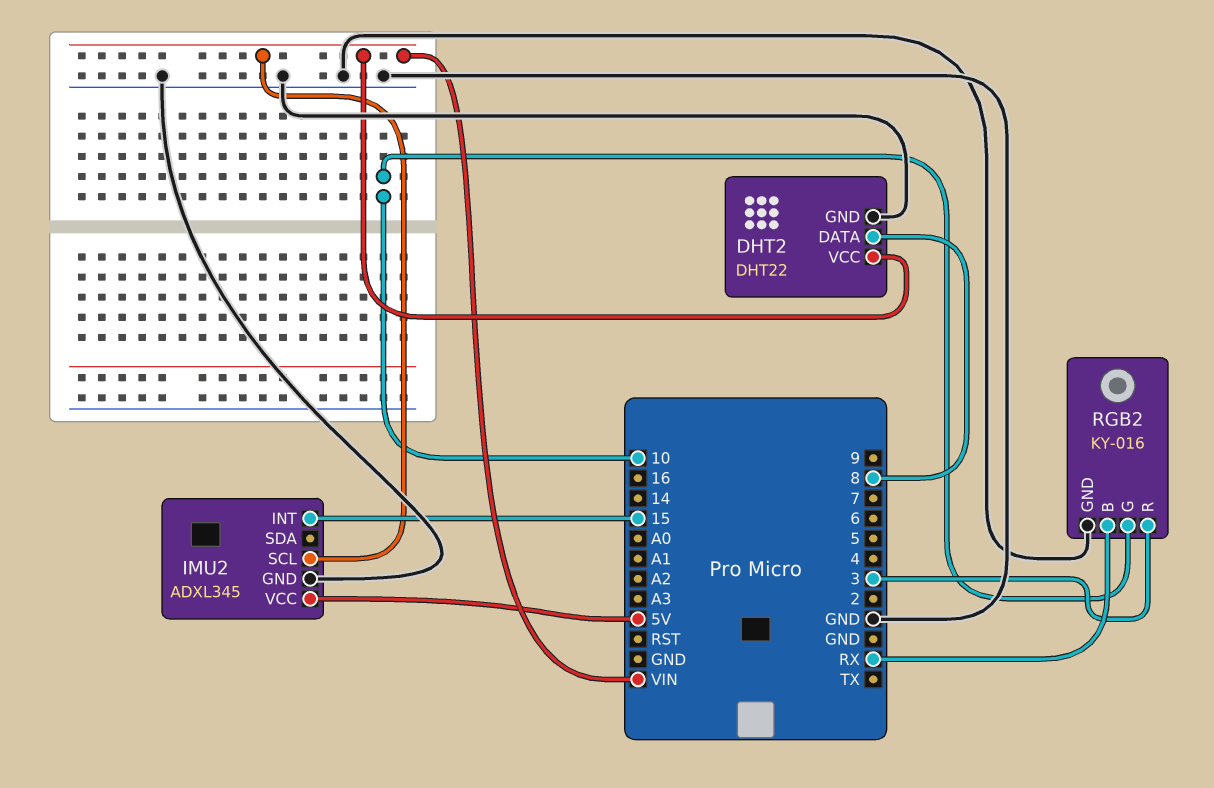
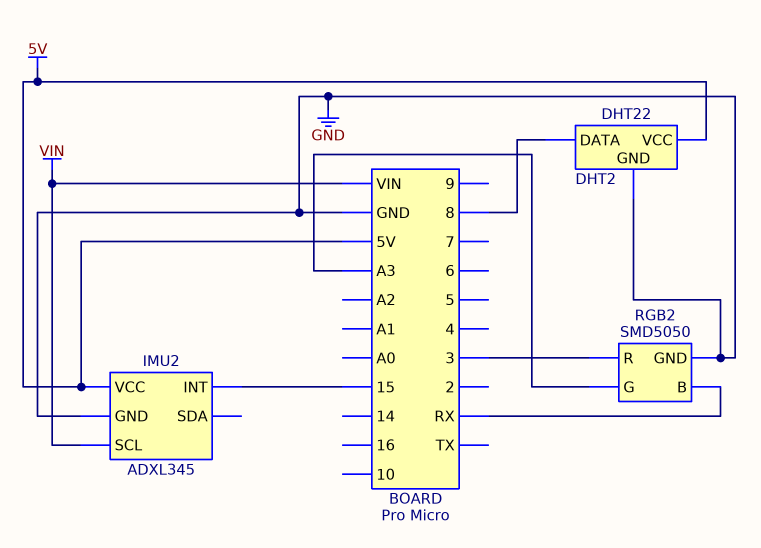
DHT2 pin VCC: VIN -> 5V
RGB2: KY-016 -> SMD5050
RGB2 pin G: 10 -> A3

